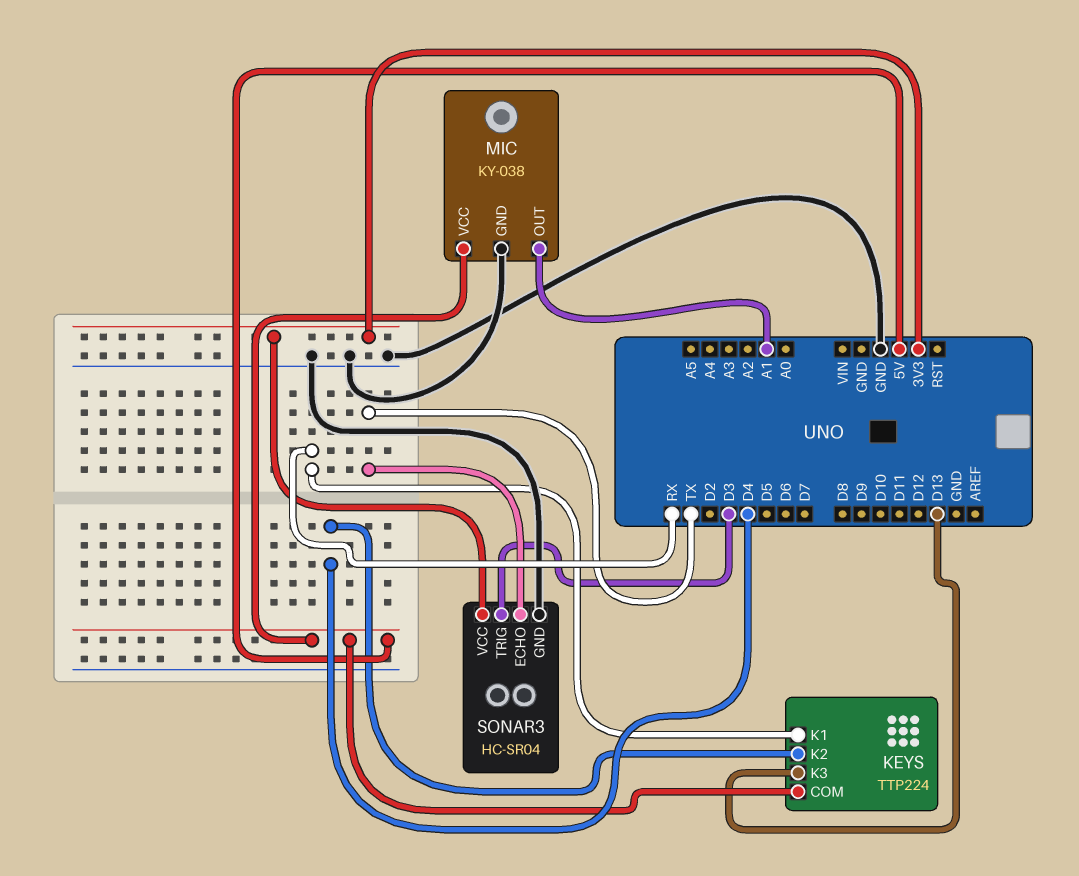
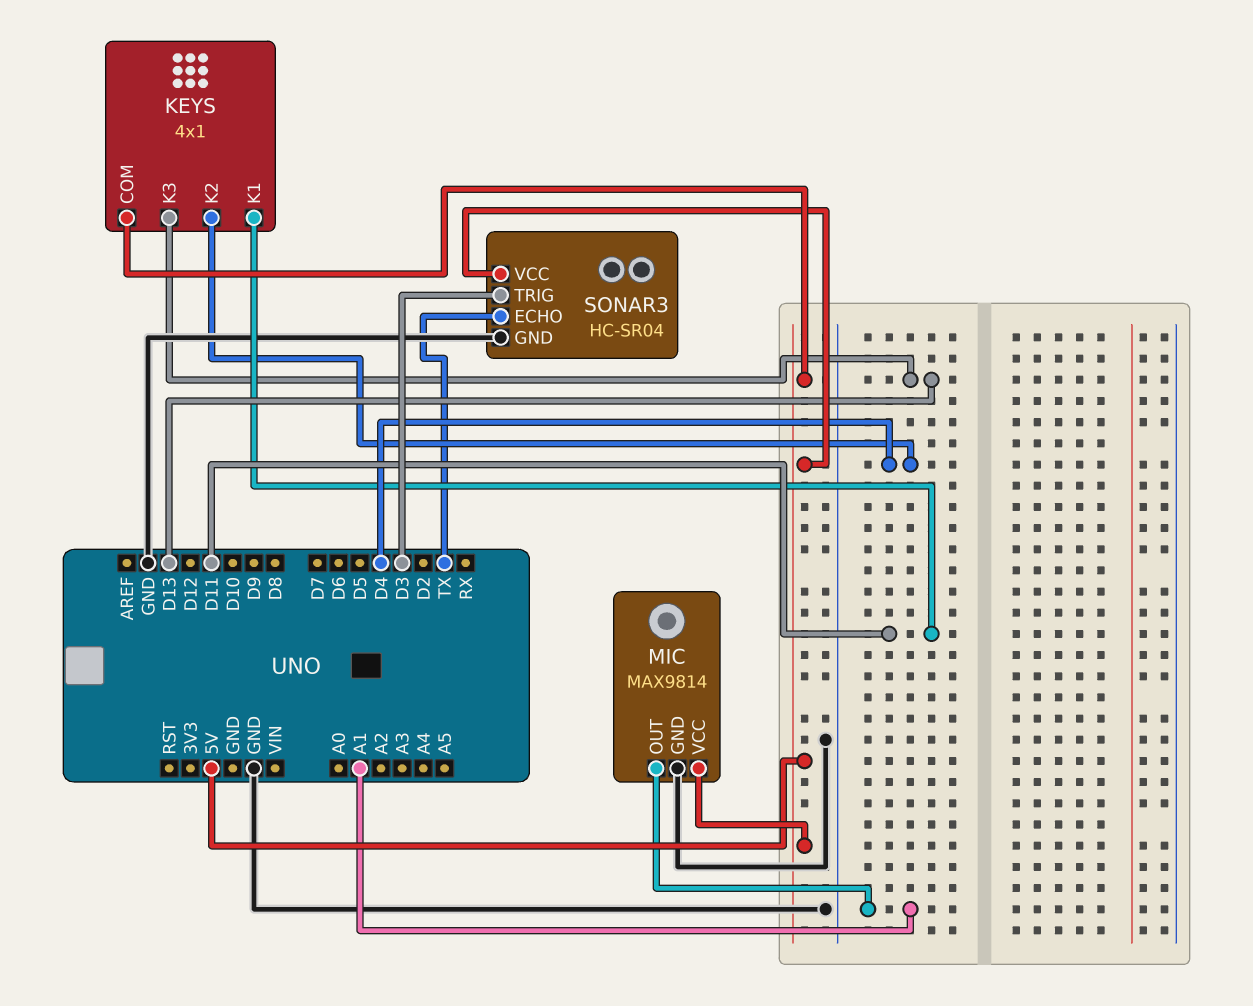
KEYS: TTP224 -> 4x1
KEYS pin K1: RX -> D11
MIC: KY-038 -> MAX9814
SONAR3 pin VCC: 3V3 -> 5V

